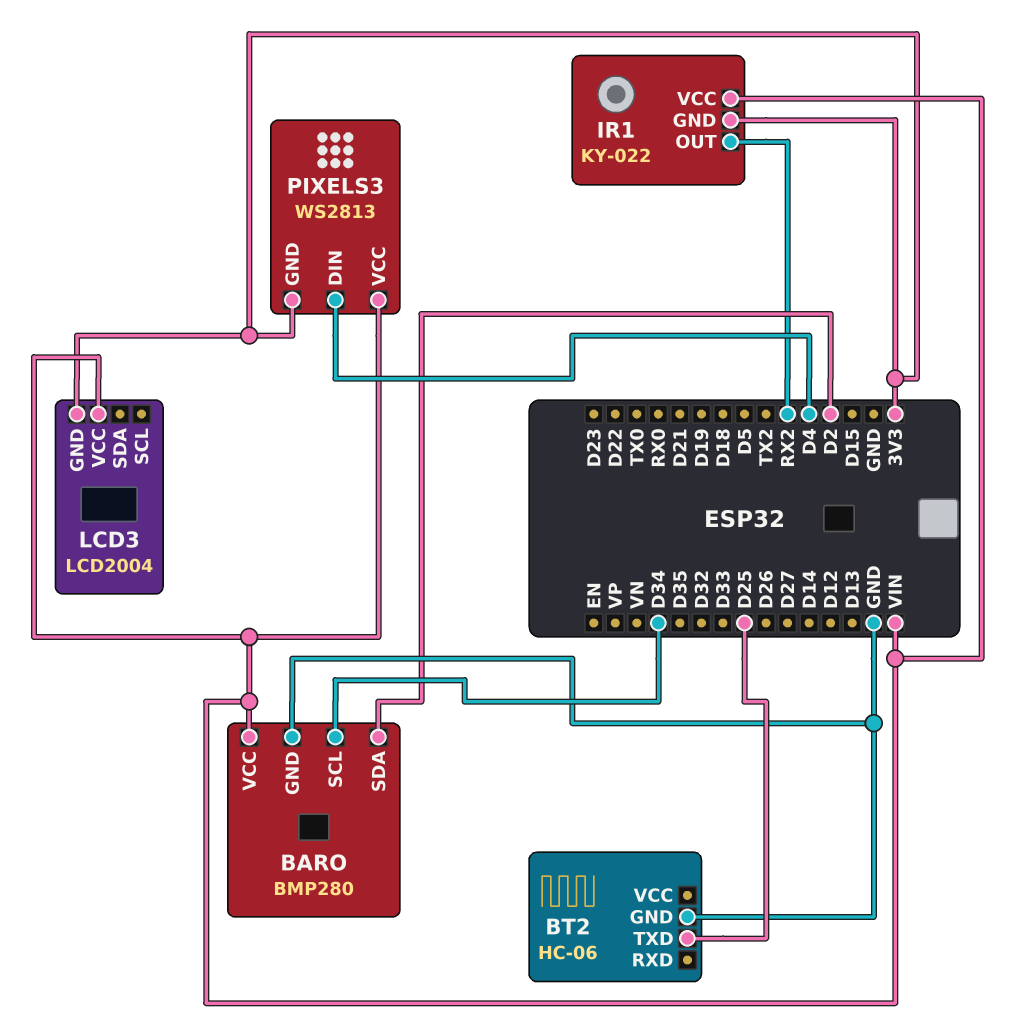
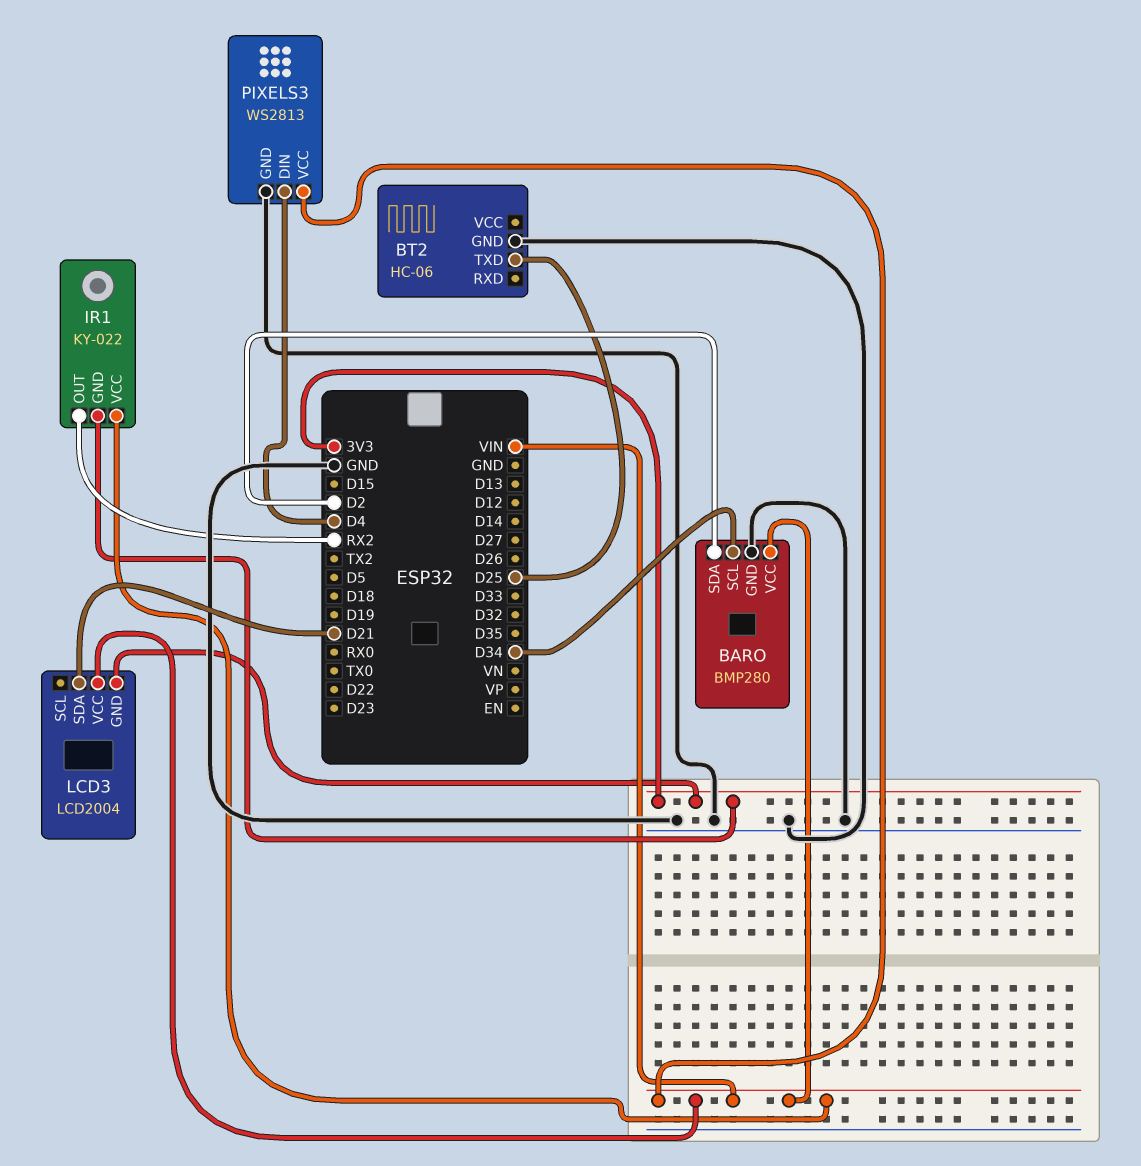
LCD3 pin SDA: none -> D21
PIXELS3 pin GND: 3V3 -> GND

